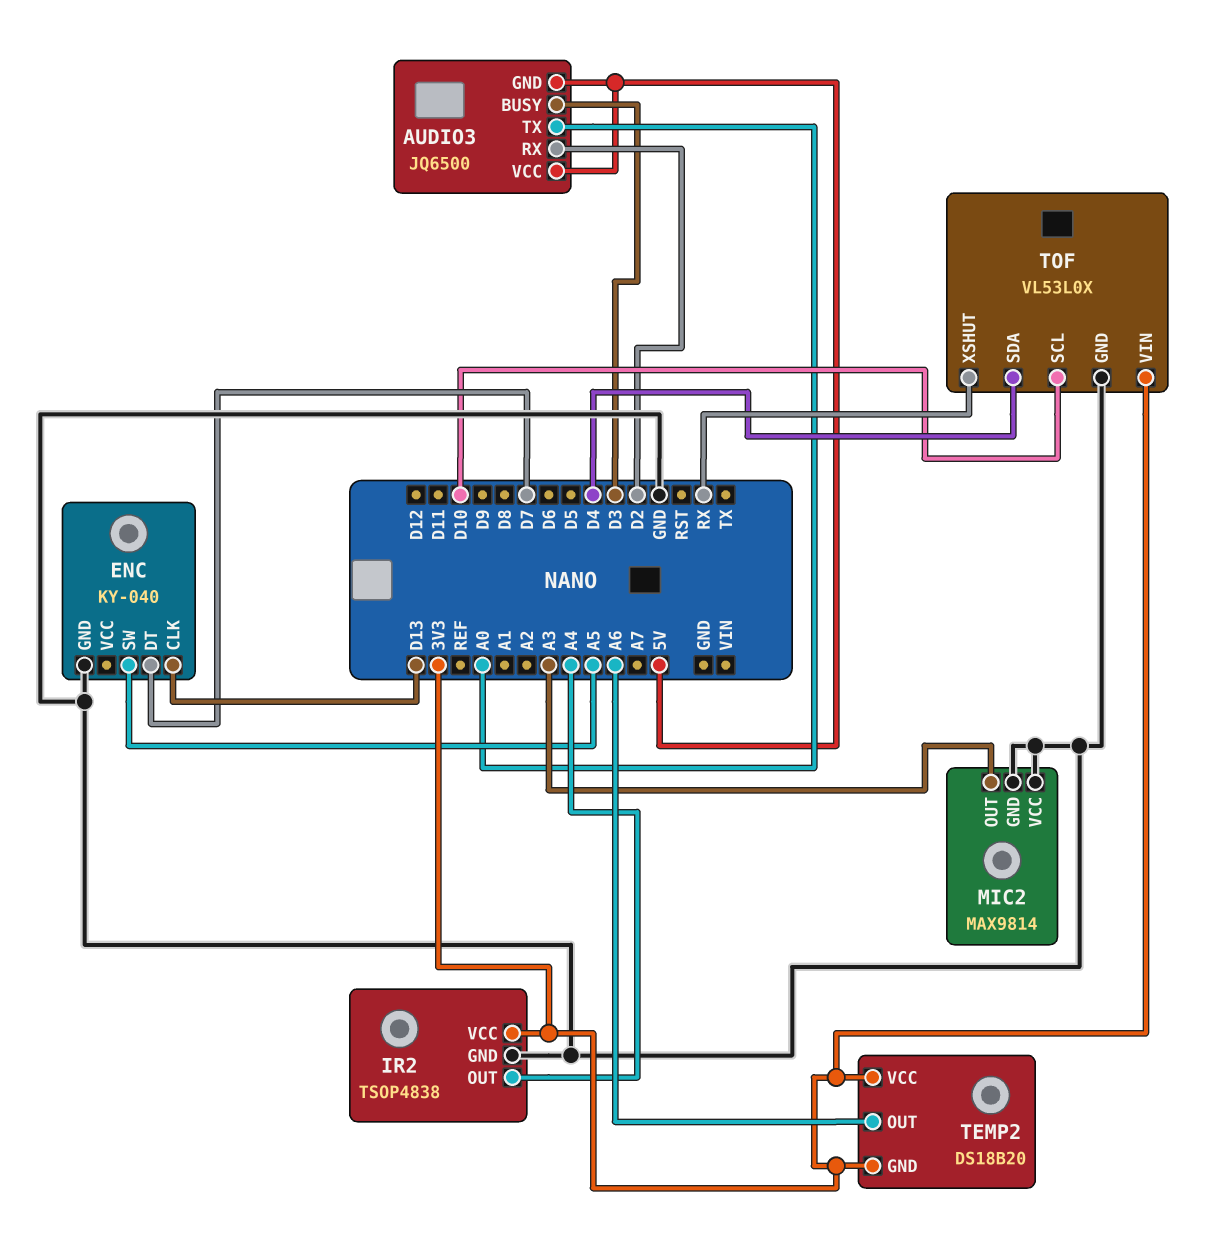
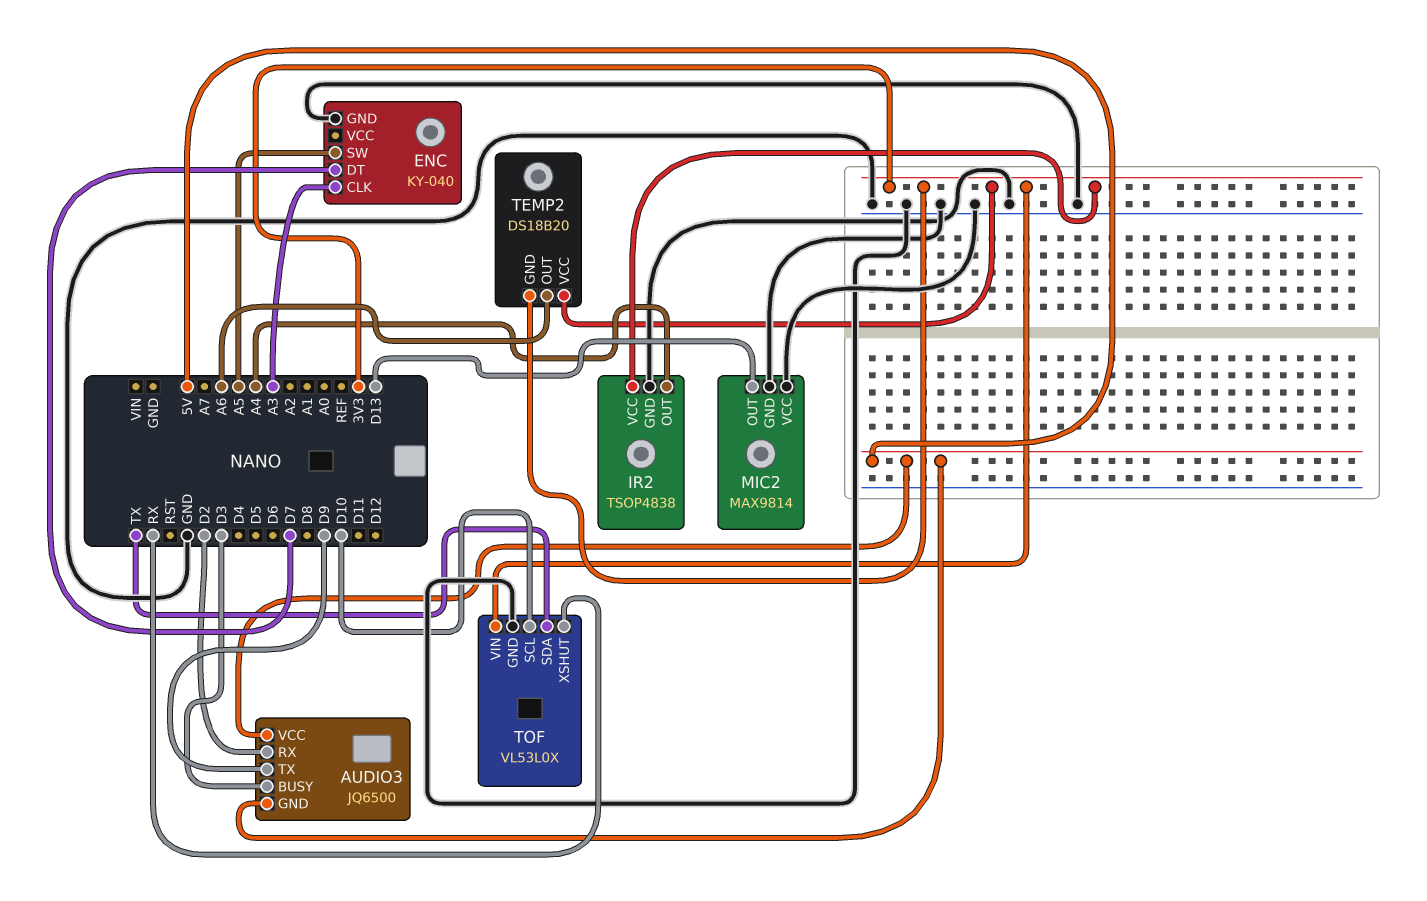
AUDIO3 pin TX: A0 -> D9
ENC pin CLK: D13 -> A3
MIC2 pin OUT: A3 -> D13
TOF pin SDA: D4 -> TX

